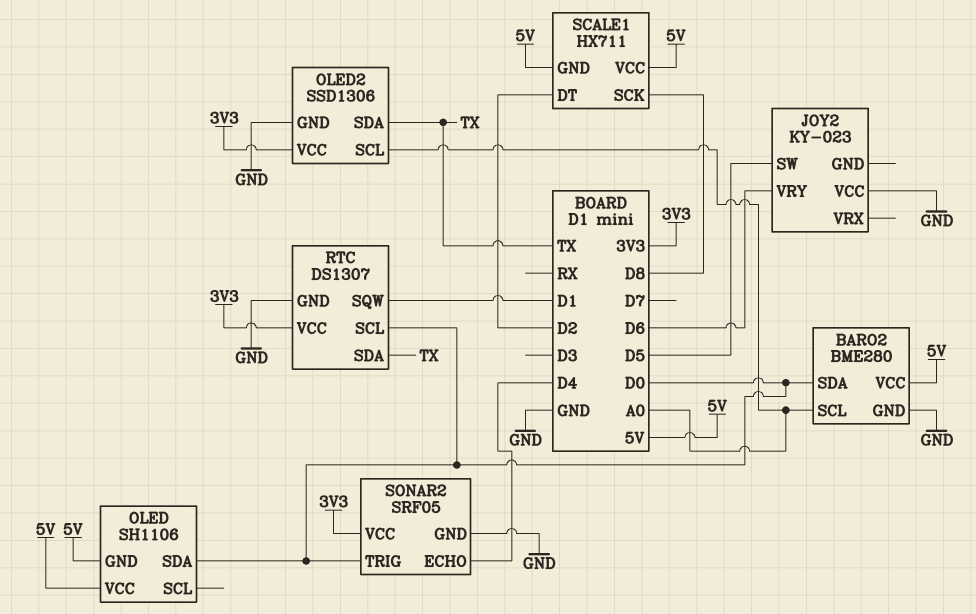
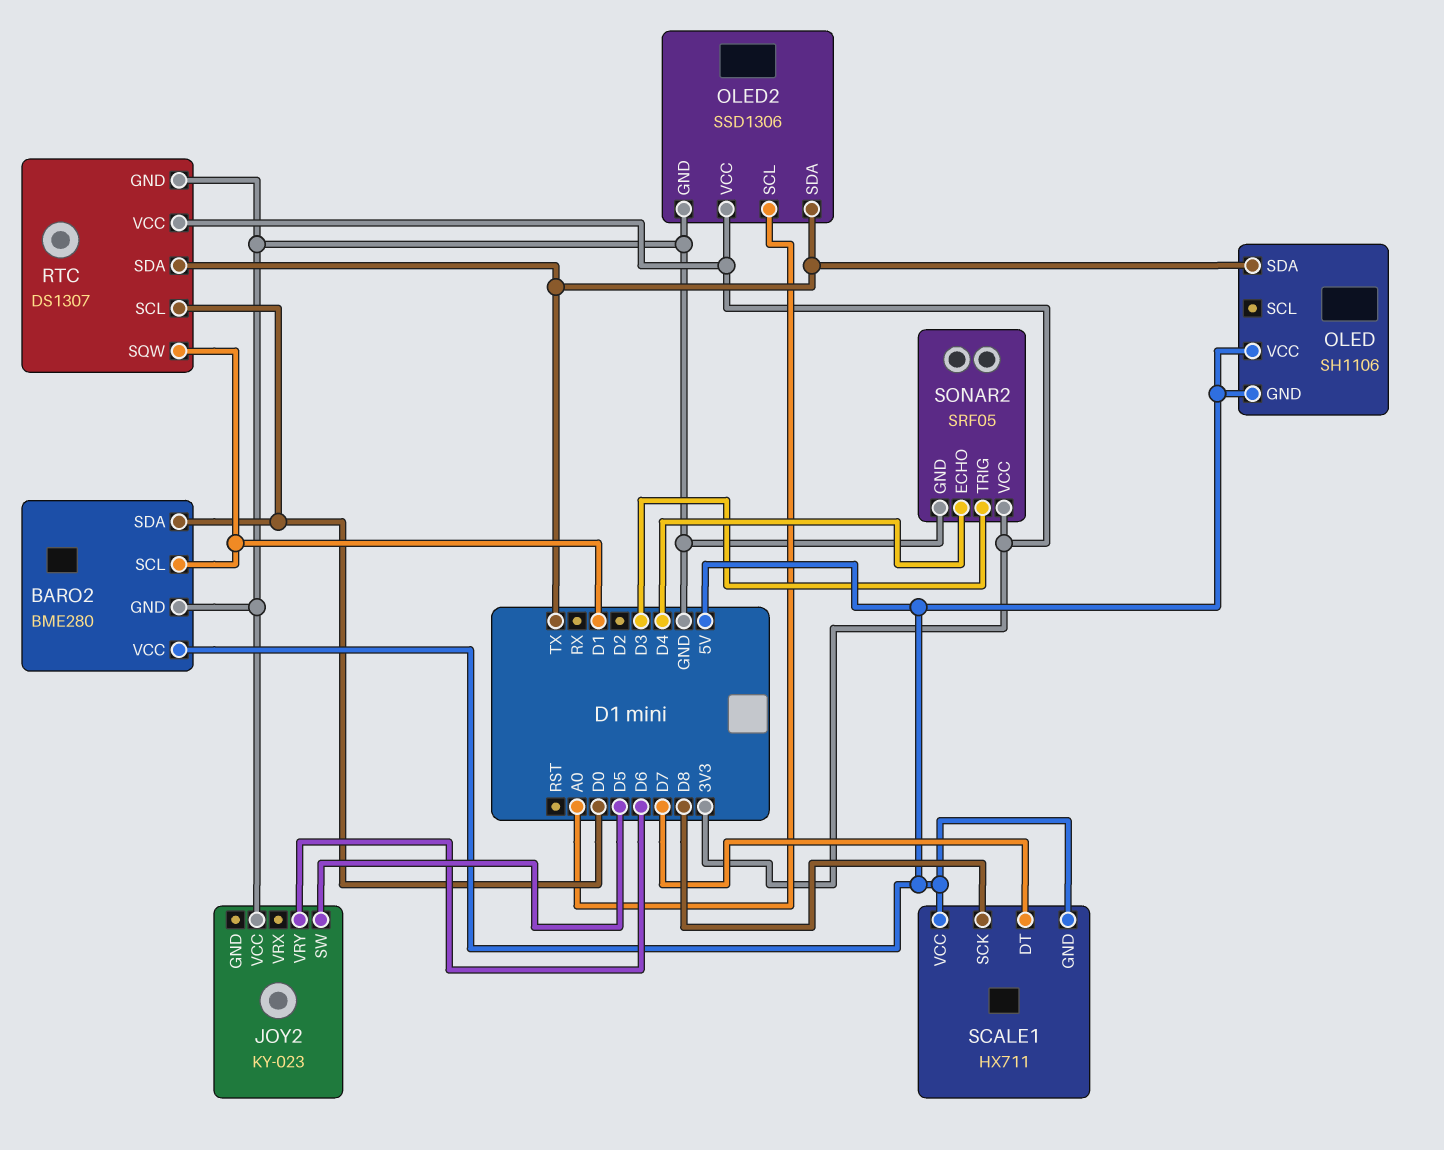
BARO2 pin SCL: A0 -> D1
OLED pin SDA: D0 -> TX
SCALE1 pin DT: D2 -> D7
SONAR2 pin TRIG: D0 -> D3

